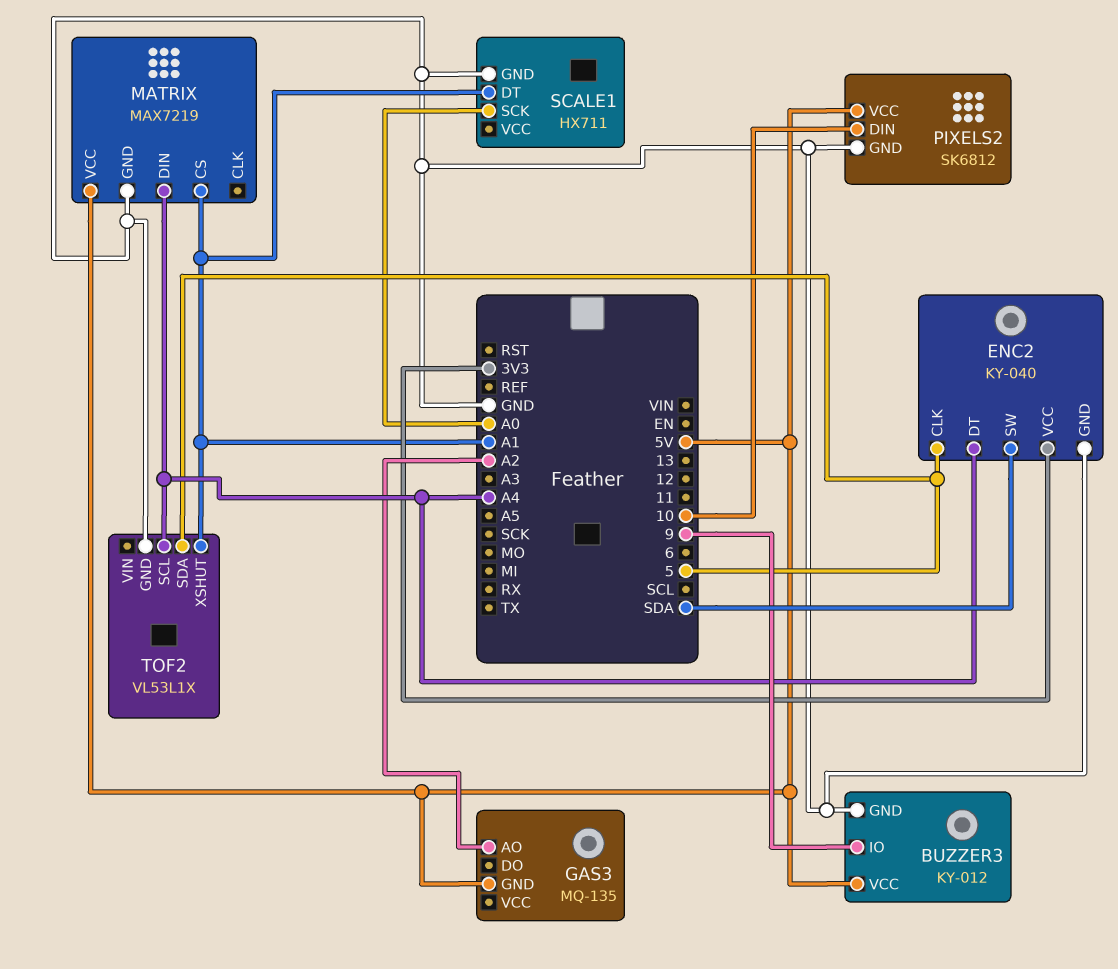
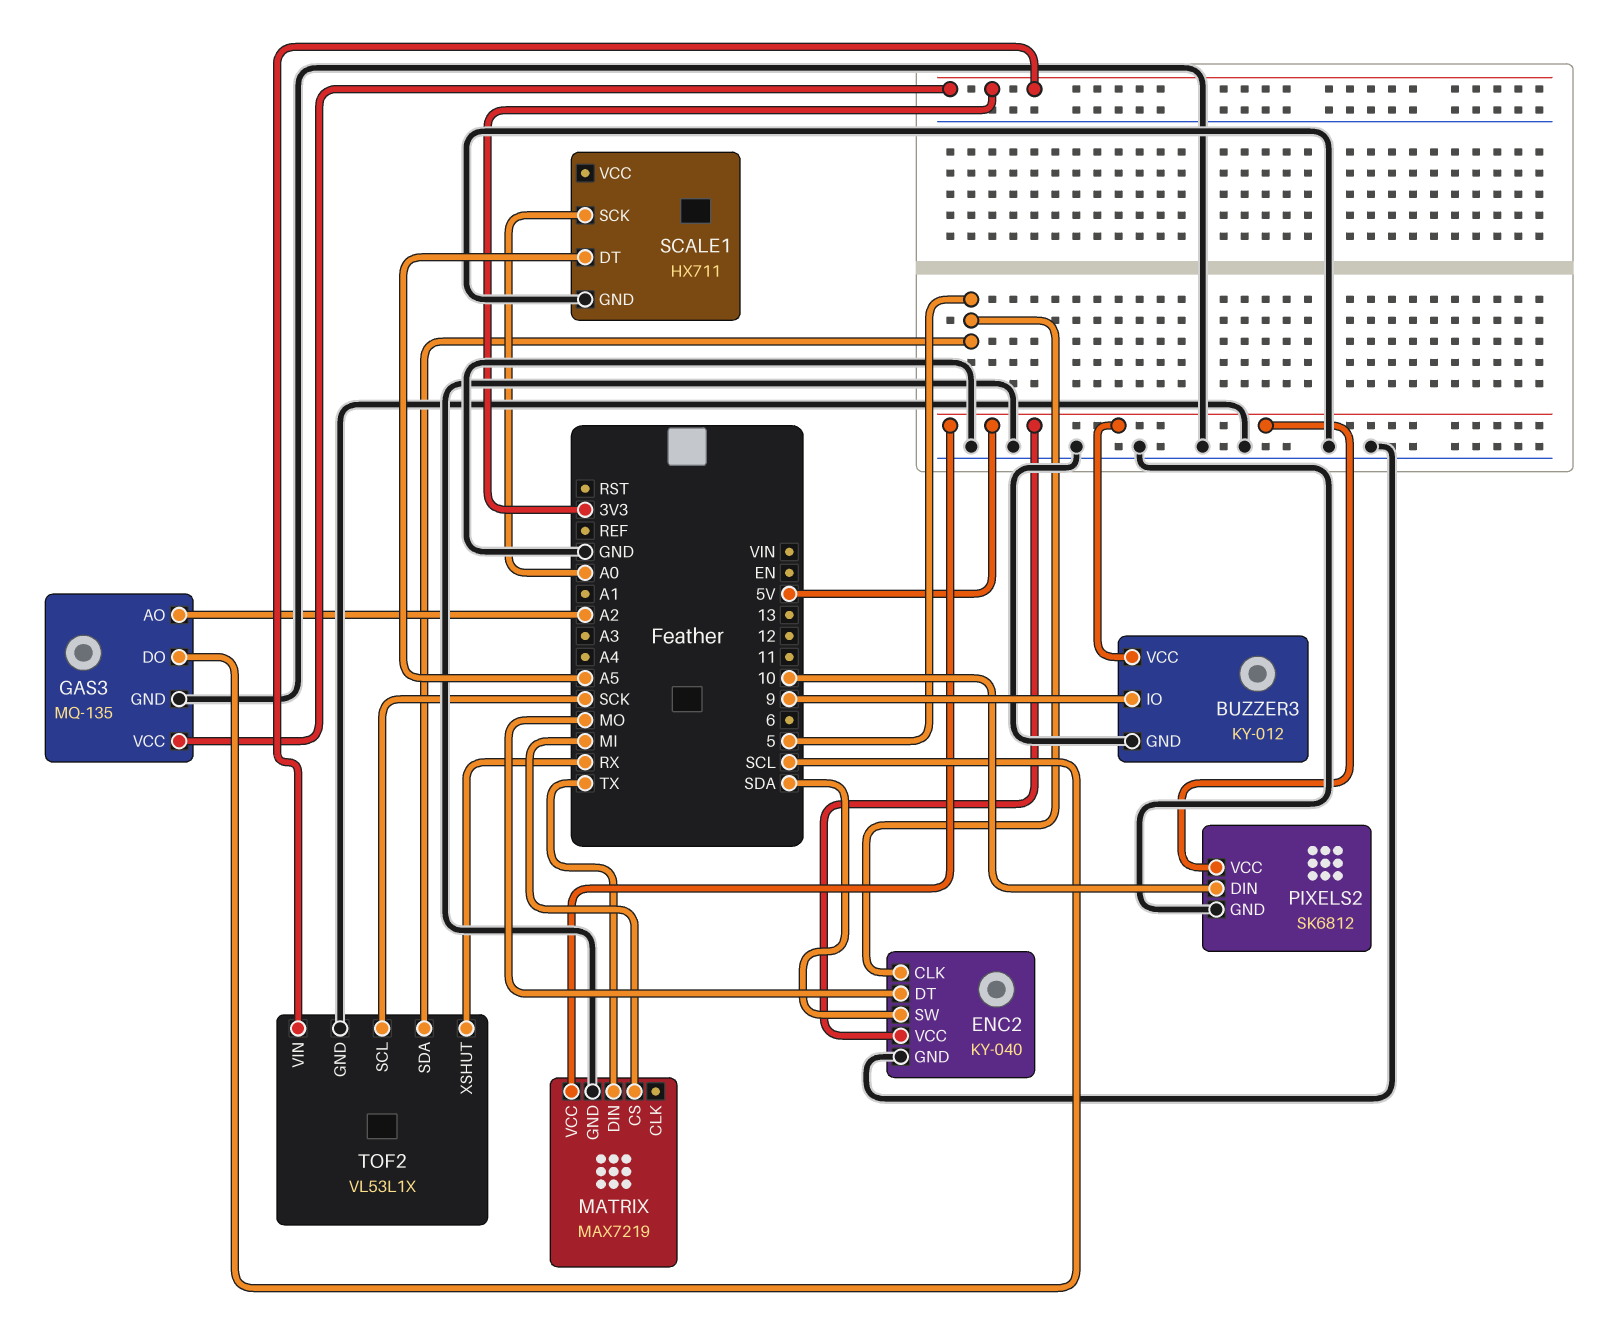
ENC2 pin DT: A4 -> MO
ENC2 pin VCC: 3V3 -> 5V
GAS3 pin DO: none -> SCL
GAS3 pin GND: 5V -> GND
GAS3 pin VCC: none -> 3V3
MATRIX pin CS: A1 -> MI
MATRIX pin DIN: A4 -> TX
SCALE1 pin DT: A1 -> A5
TOF2 pin SCL: A4 -> SCK
TOF2 pin VIN: none -> 3V3
TOF2 pin XSHUT: A1 -> RX

